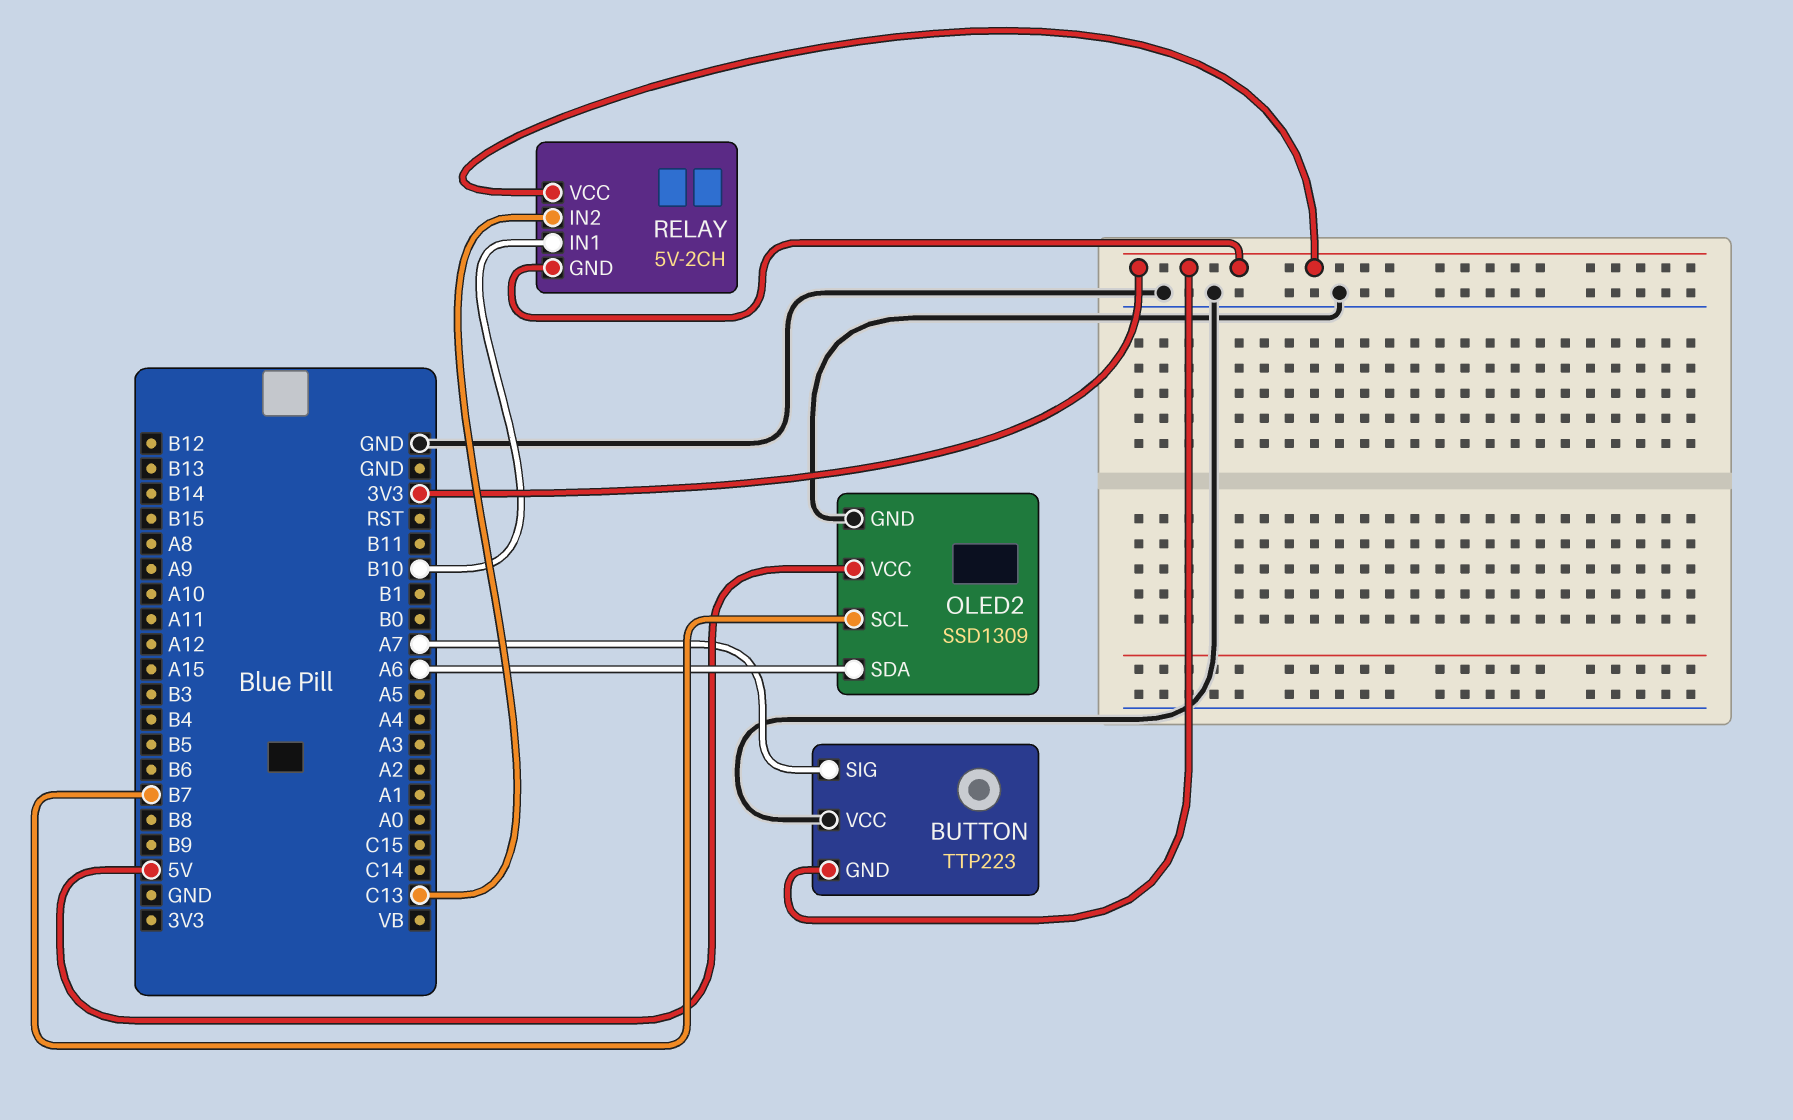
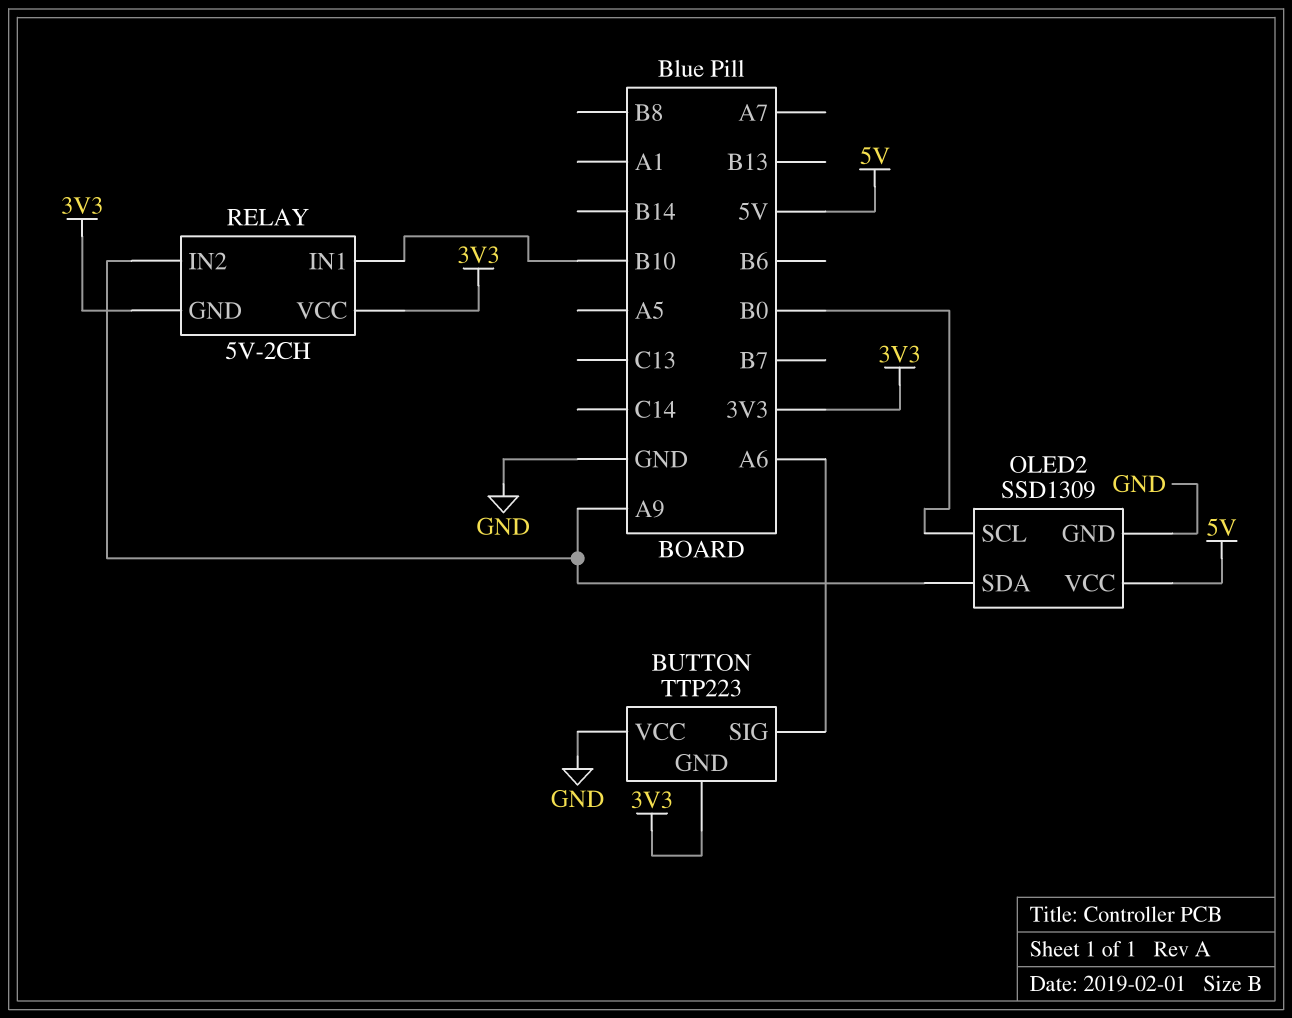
BUTTON pin SIG: A7 -> A6
OLED2 pin SCL: B7 -> B0
OLED2 pin SDA: A6 -> A9
RELAY pin IN2: C13 -> A9

